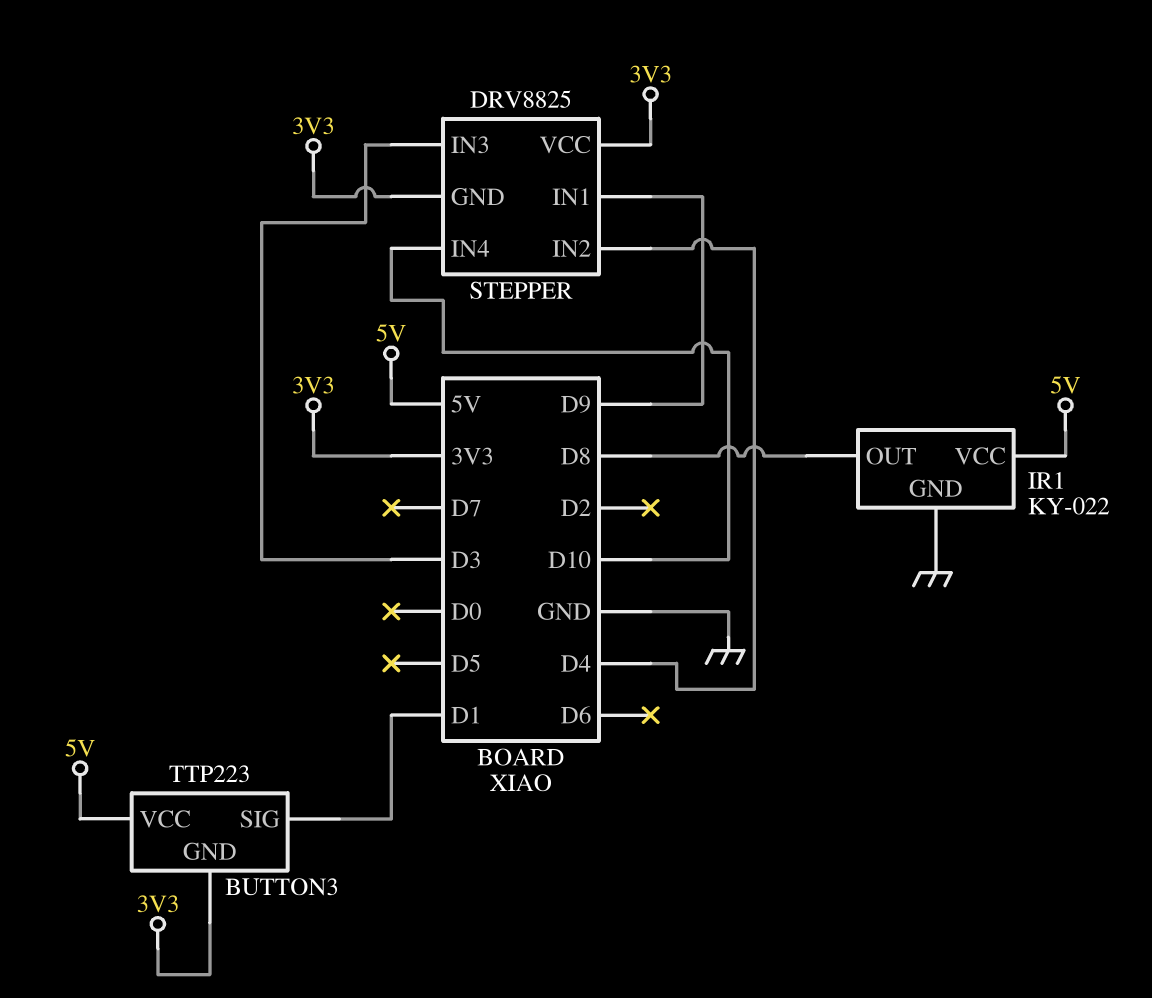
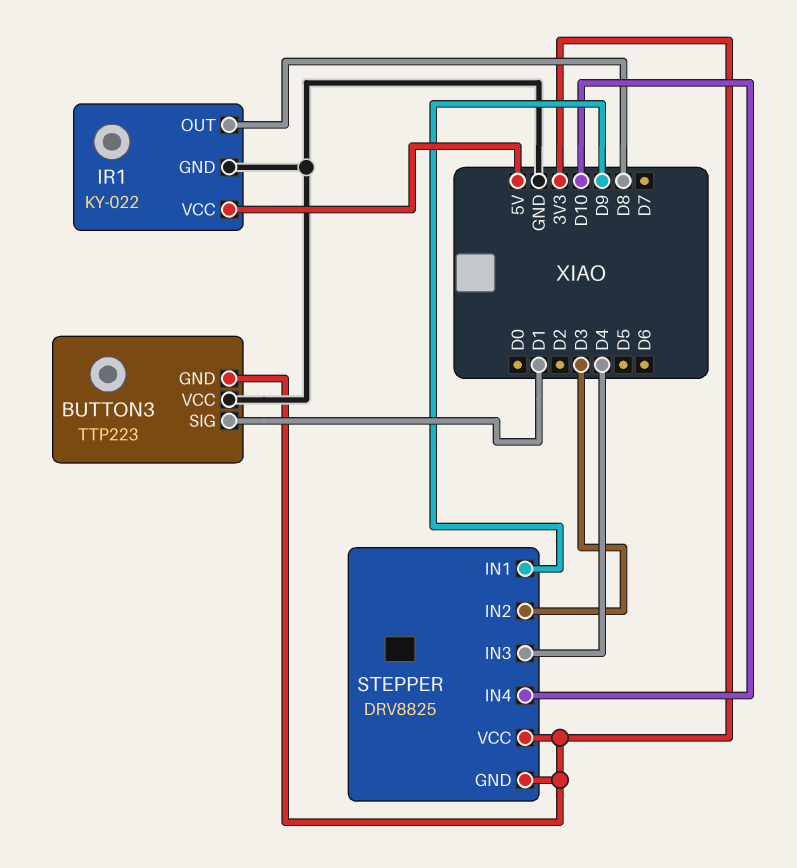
BUTTON3 pin VCC: 5V -> GND
STEPPER pin IN2: D4 -> D3
STEPPER pin IN3: D3 -> D4

